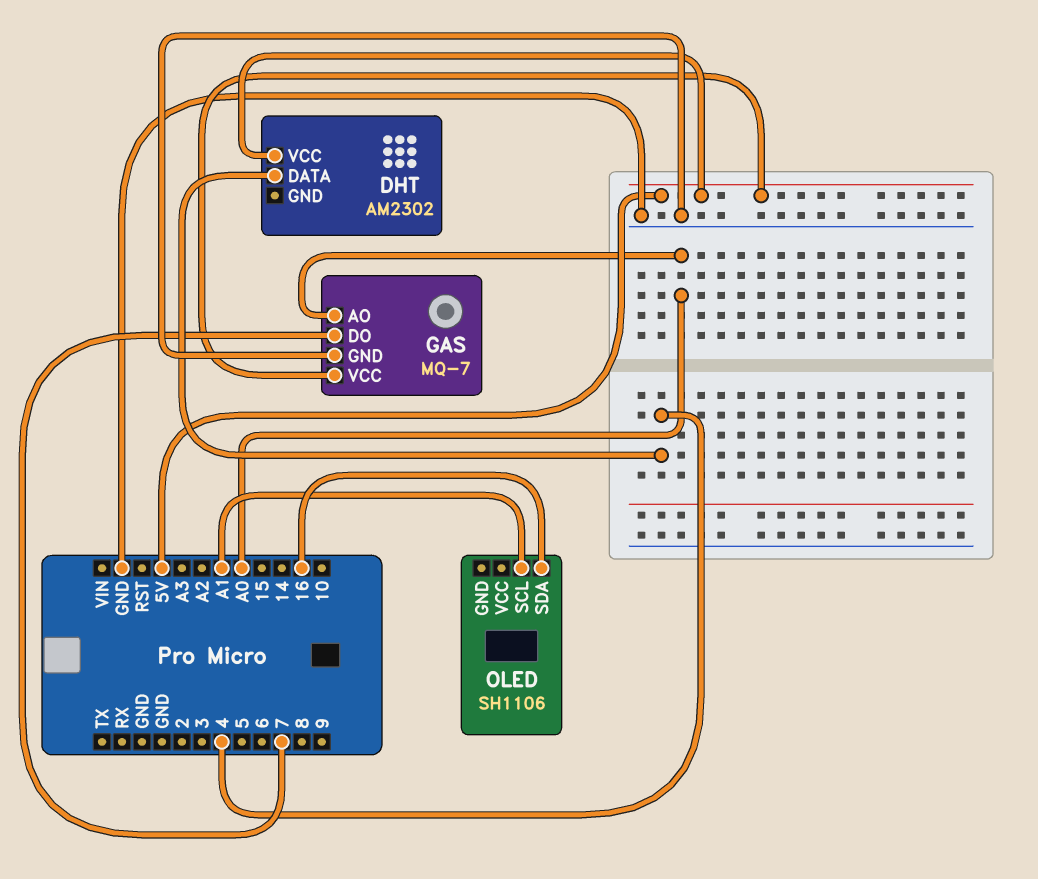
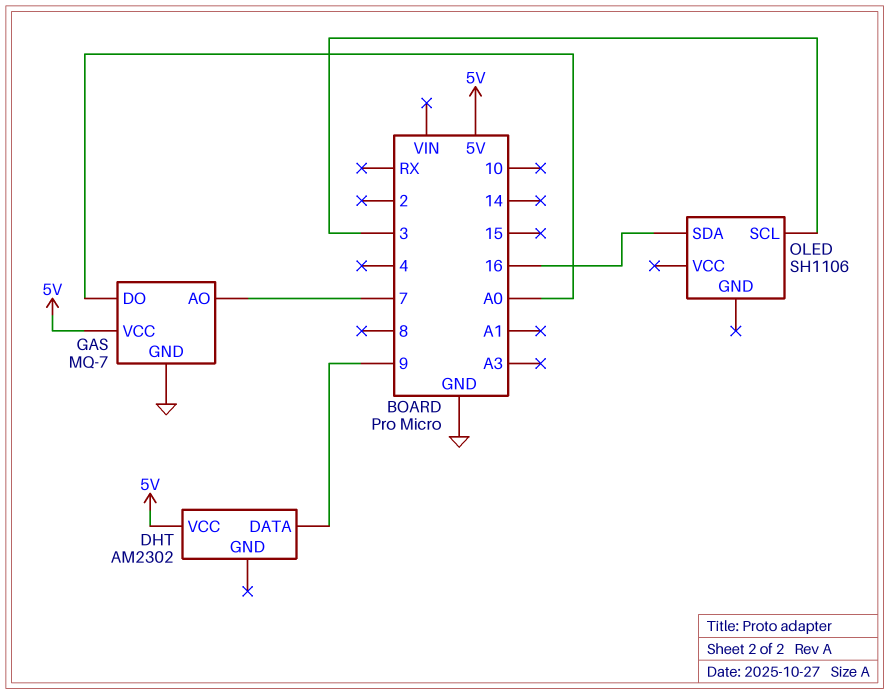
DHT pin DATA: 4 -> 9
GAS pin AO: A0 -> 7
GAS pin DO: 7 -> A0
OLED pin SCL: A1 -> 3

